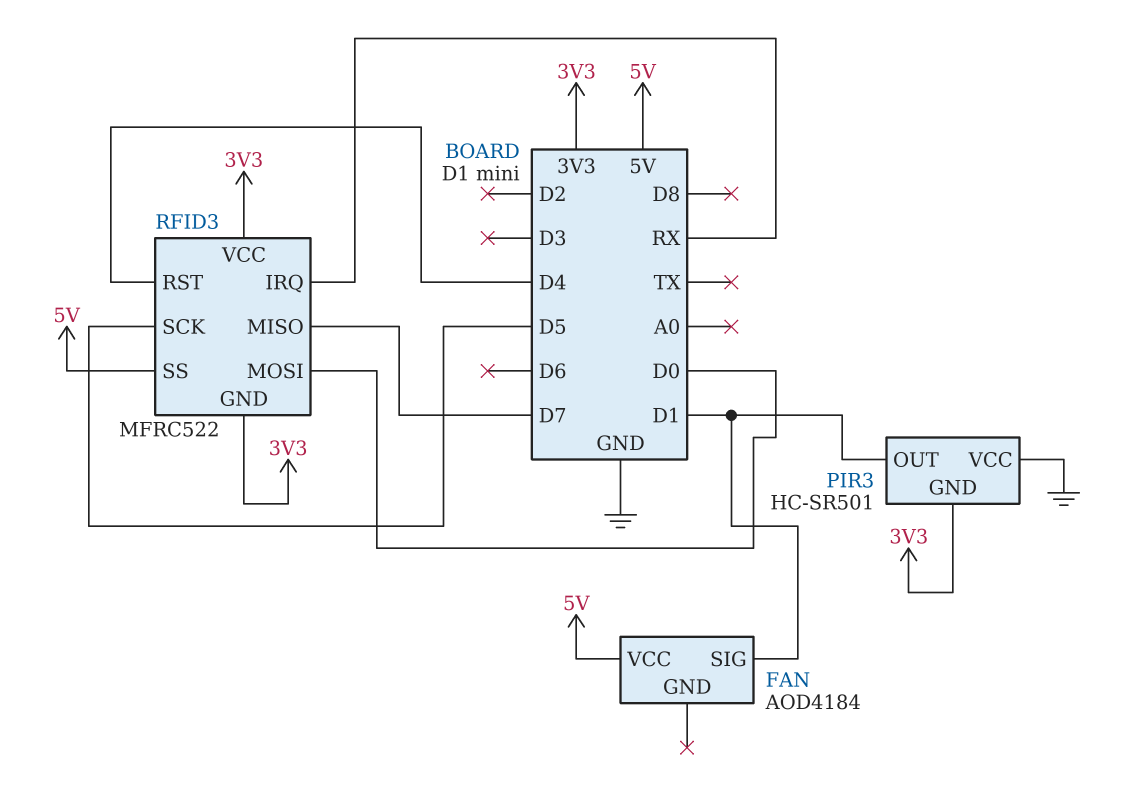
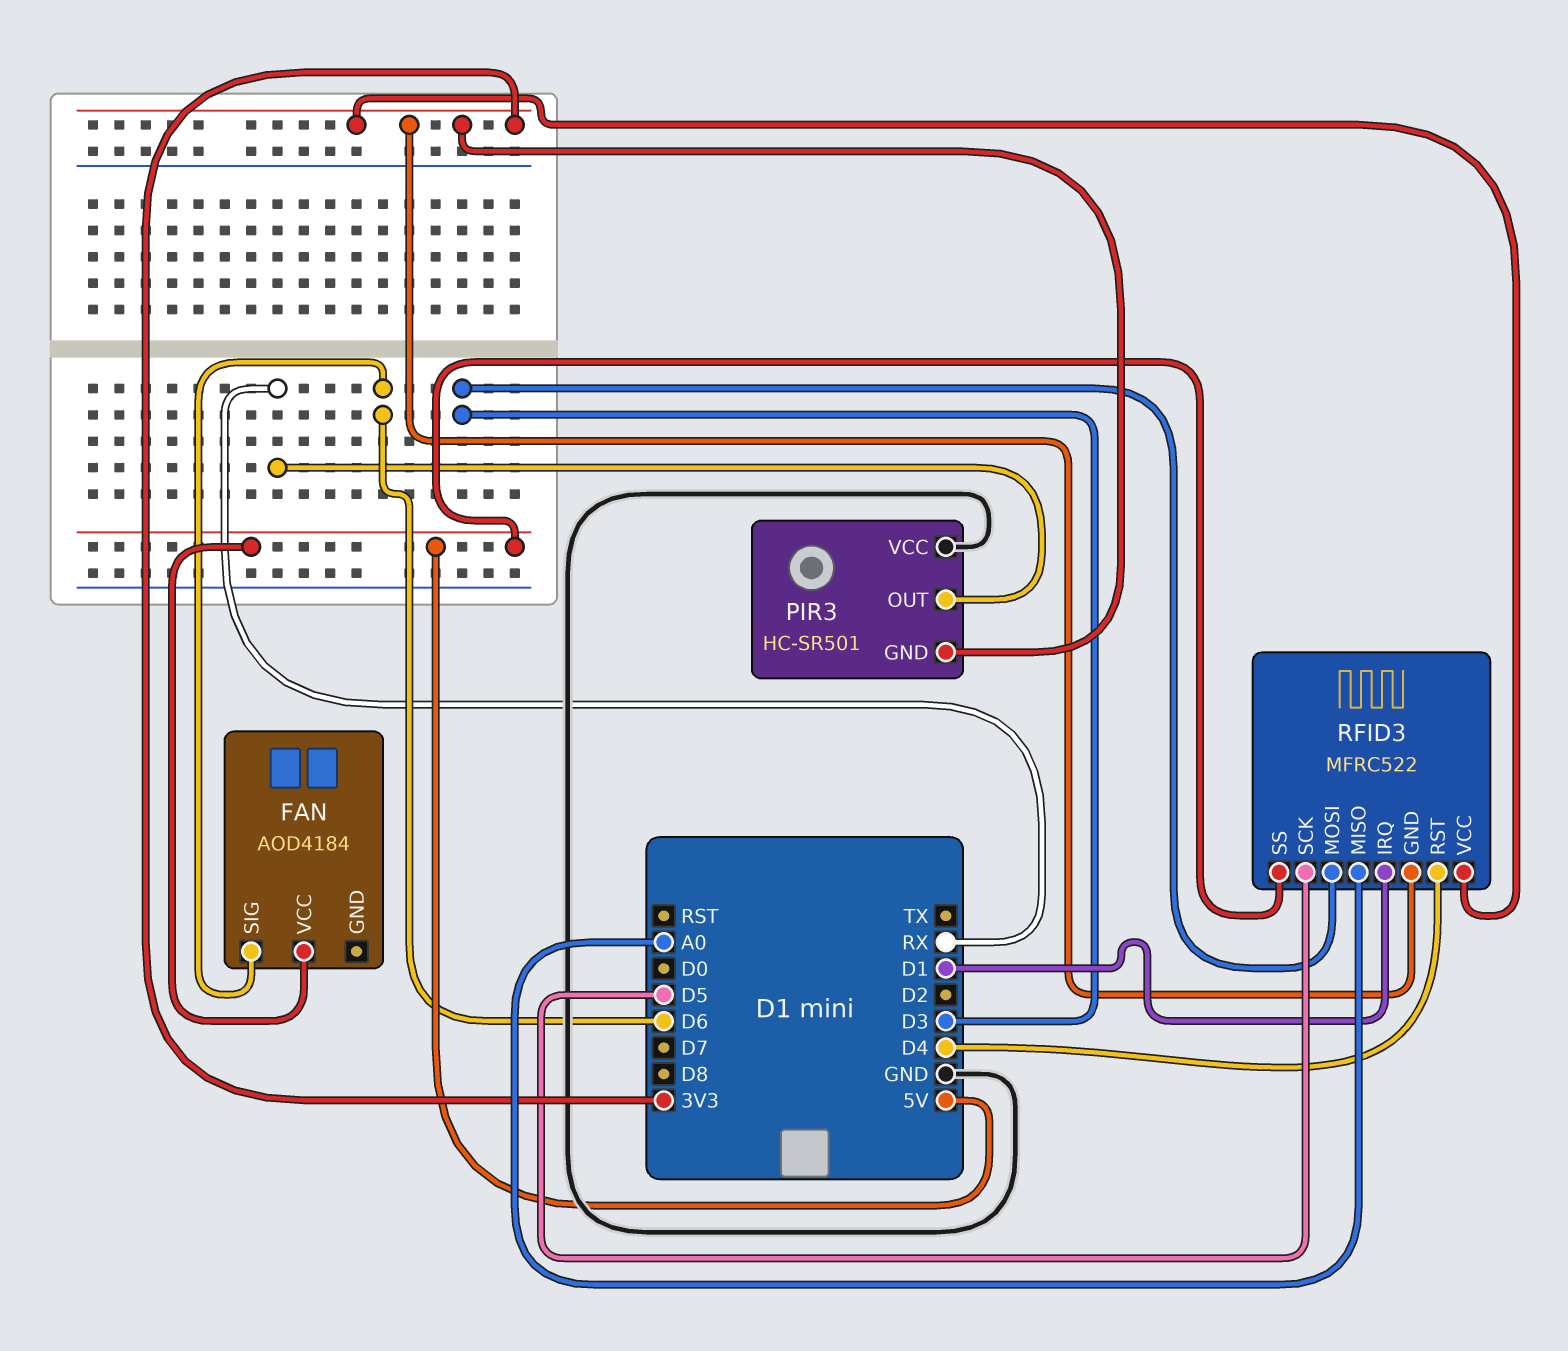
FAN pin SIG: D1 -> D6
PIR3 pin OUT: D1 -> RX
RFID3 pin IRQ: RX -> D1
RFID3 pin MISO: D7 -> A0
RFID3 pin MOSI: D0 -> D3

